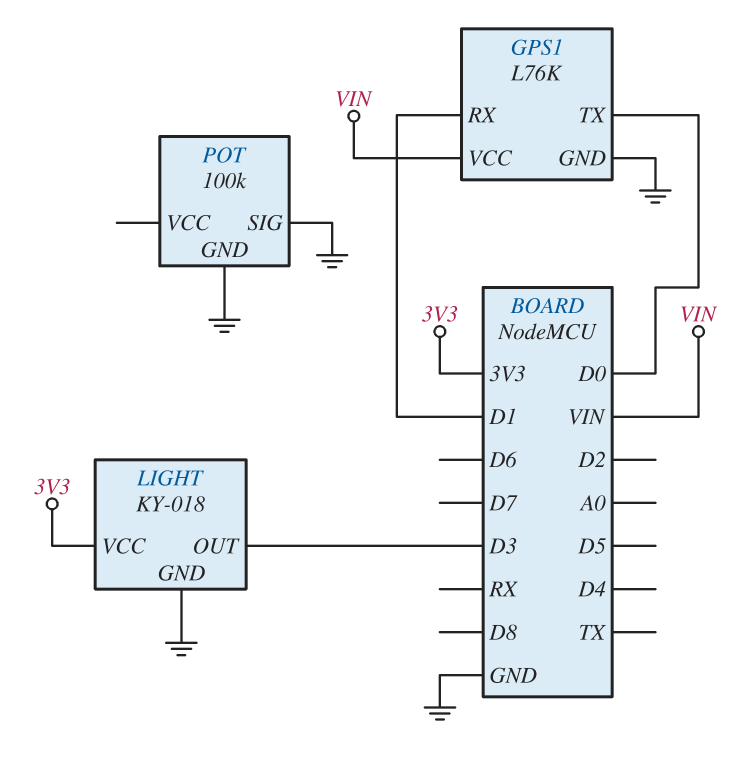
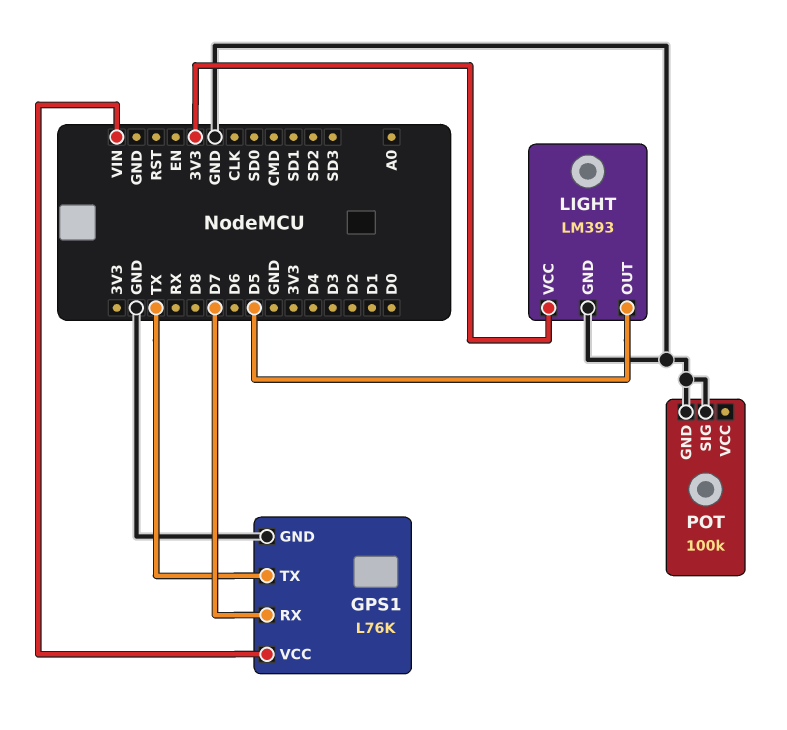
GPS1 pin RX: D1 -> D7
GPS1 pin TX: D0 -> TX
LIGHT: KY-018 -> LM393
LIGHT pin OUT: D3 -> D5

